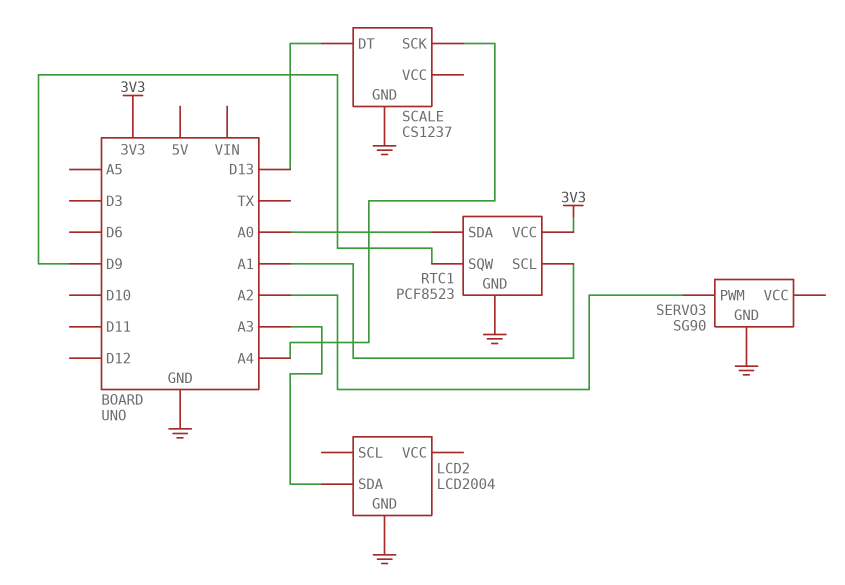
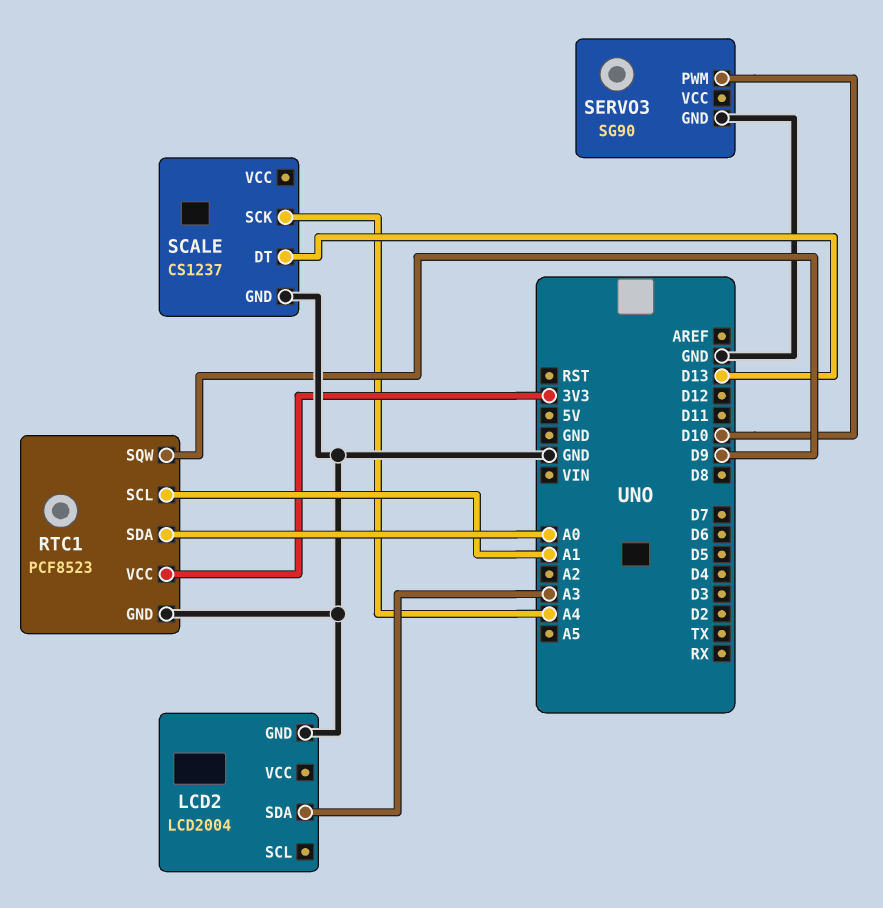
SERVO3 pin PWM: A2 -> D10

